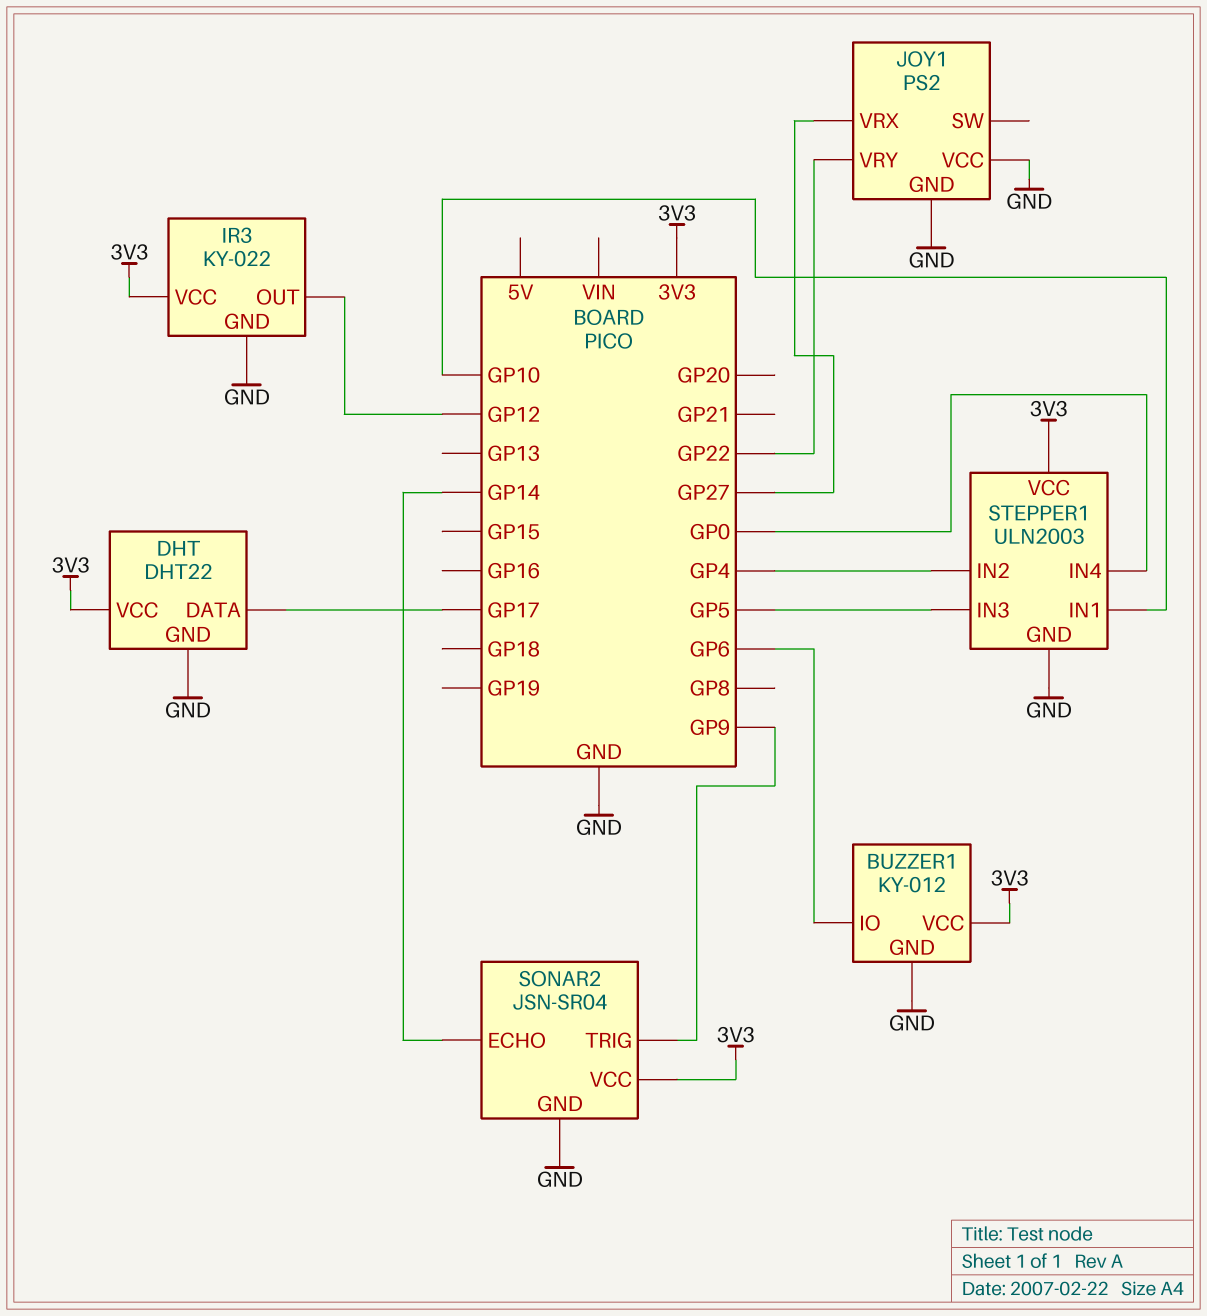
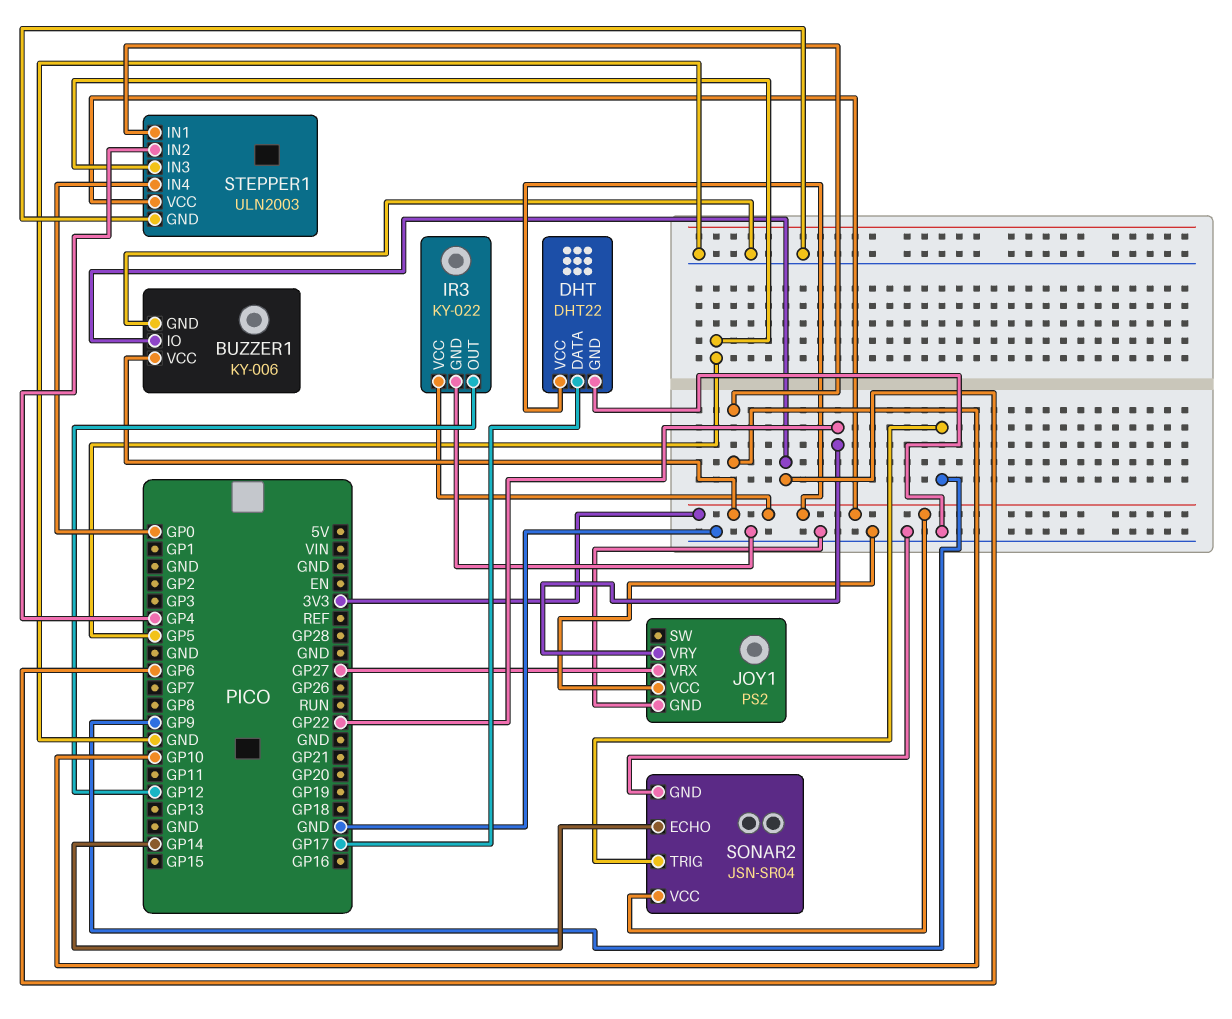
BUZZER1: KY-012 -> KY-006

